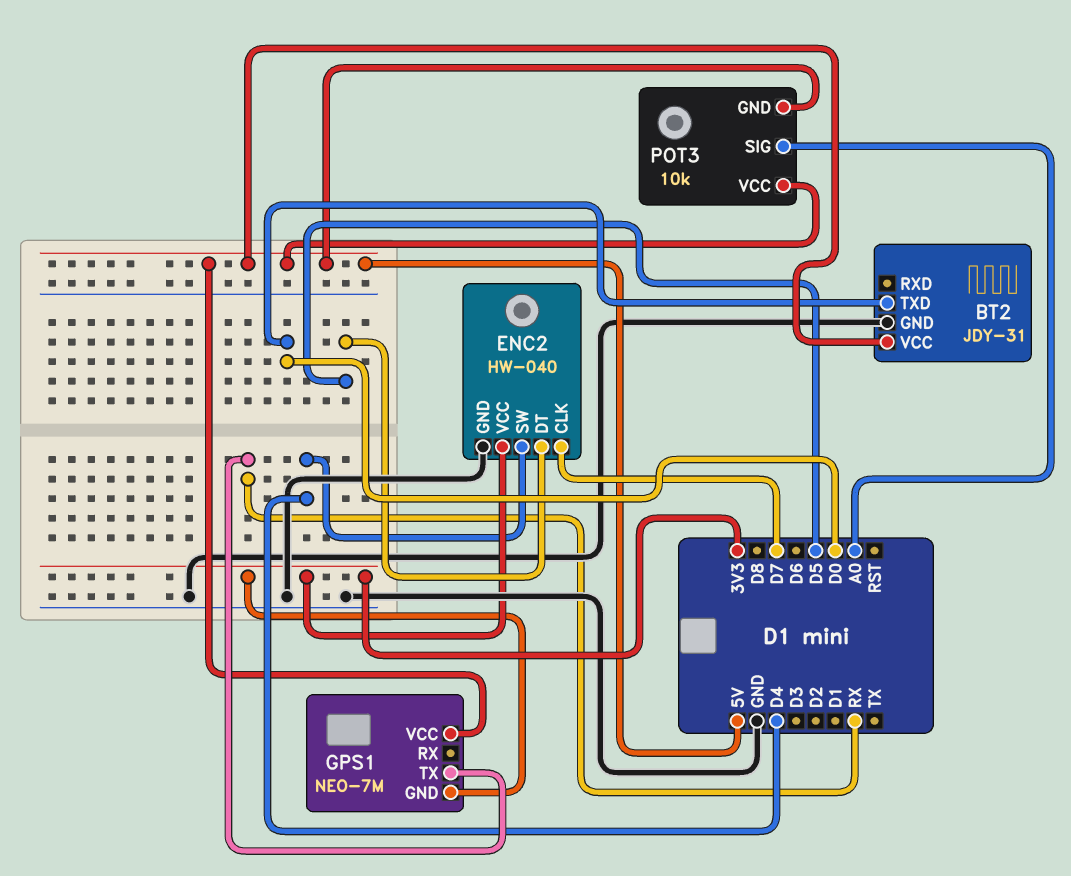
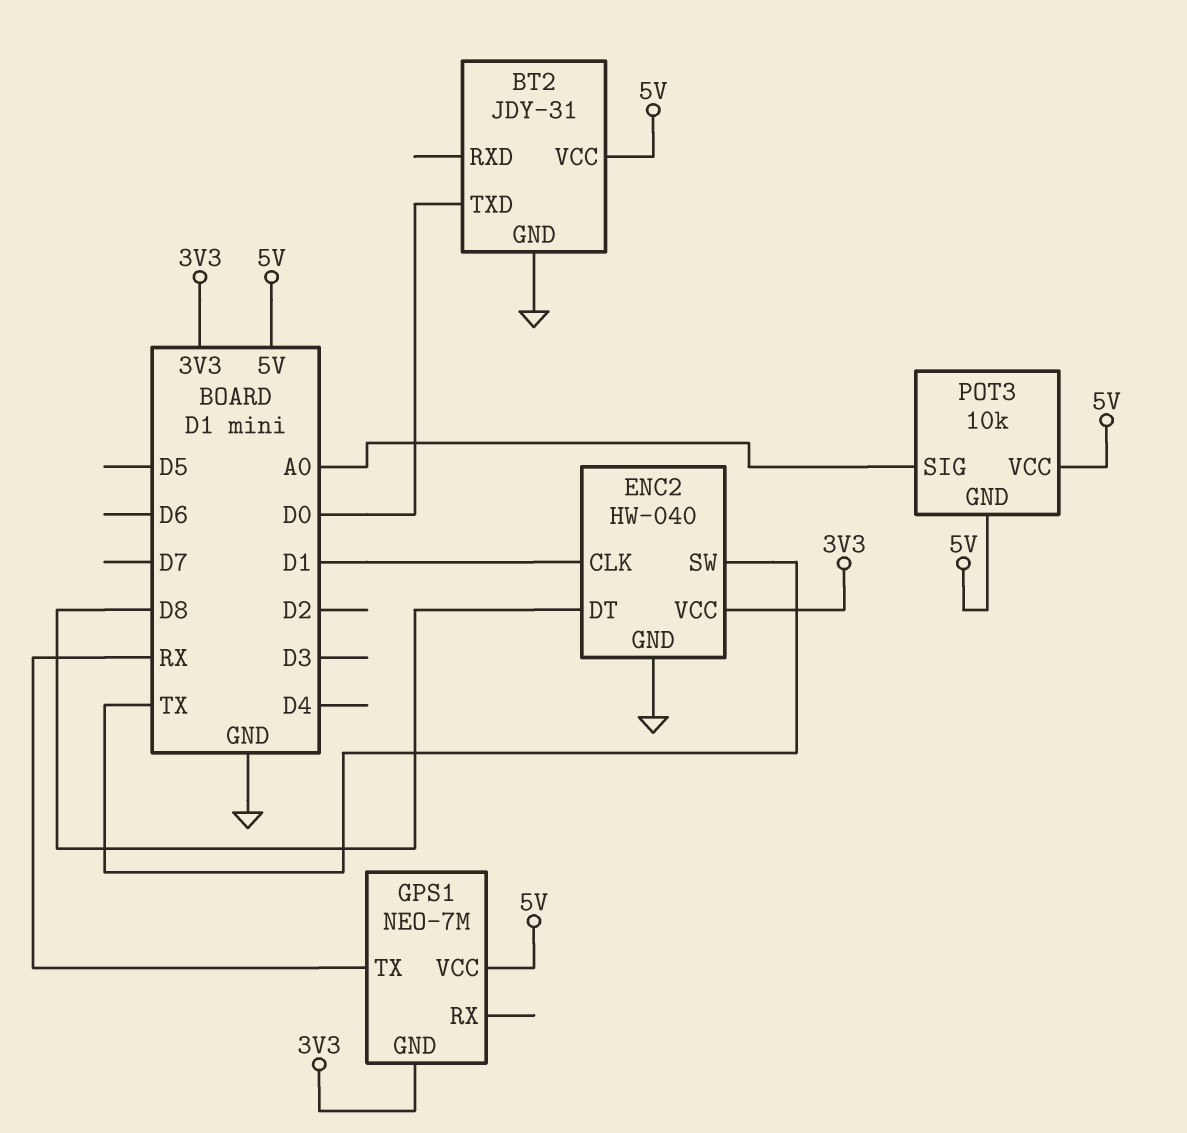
ENC2 pin CLK: D7 -> D1
ENC2 pin DT: D5 -> D8
ENC2 pin SW: D4 -> TX

